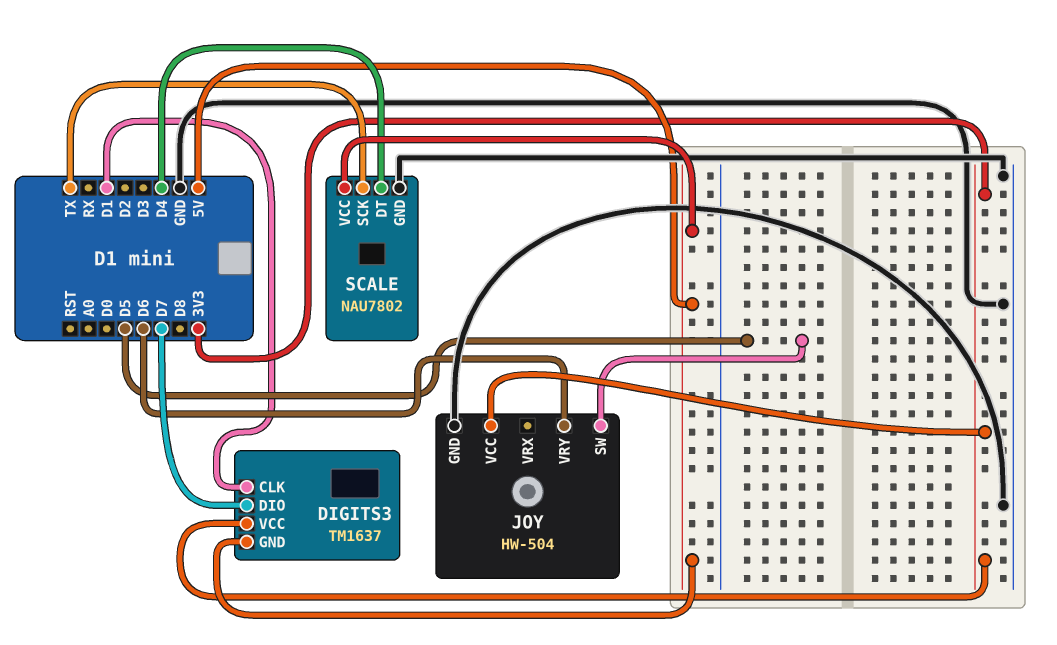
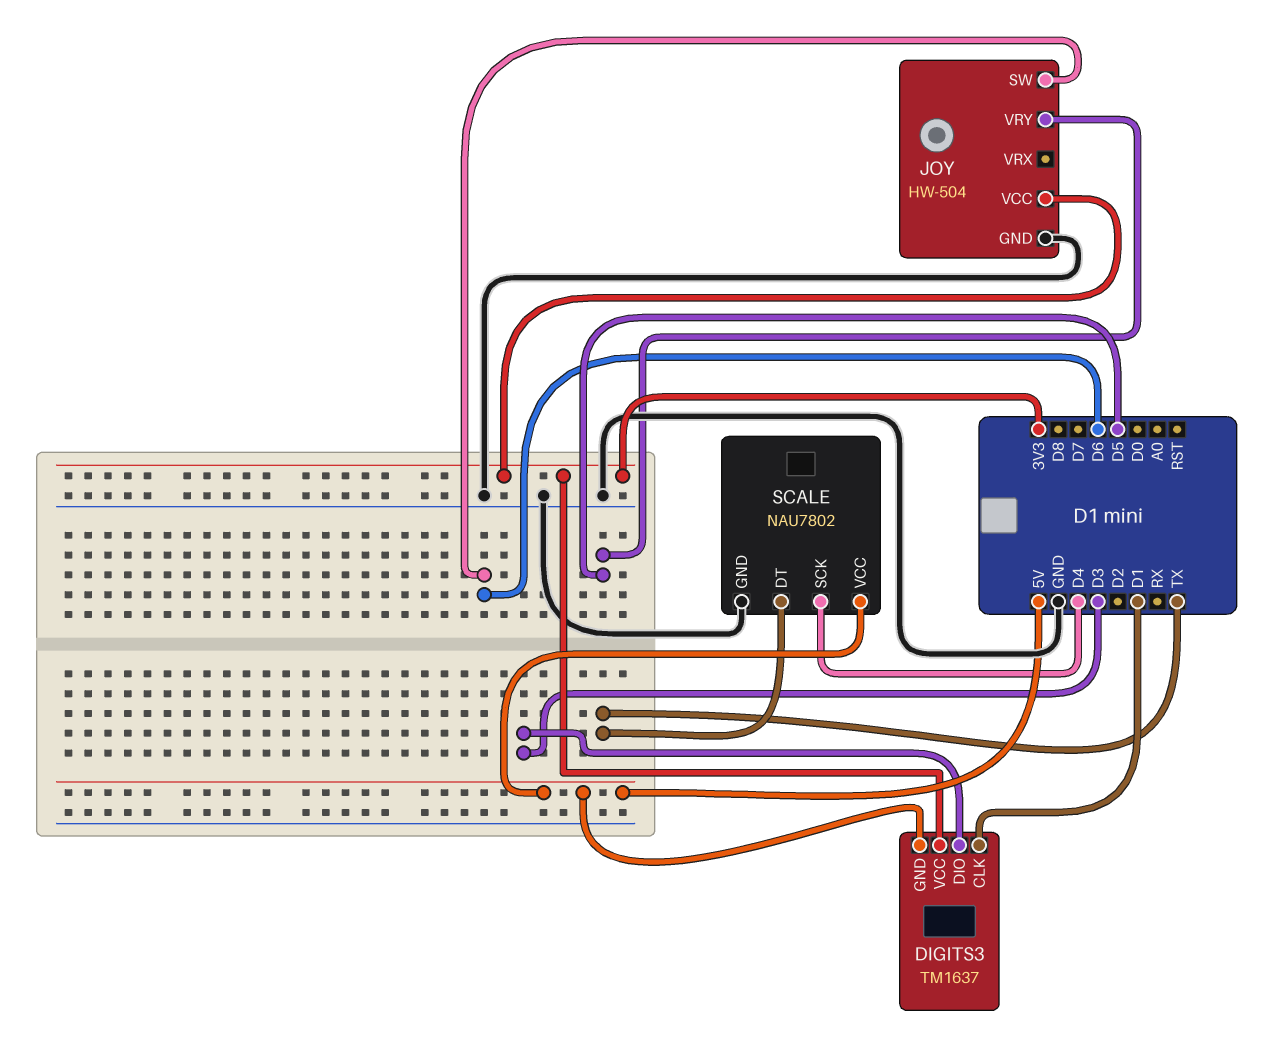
DIGITS3 pin DIO: D7 -> D3
JOY pin SW: D5 -> D6
JOY pin VRY: D6 -> D5
SCALE pin DT: D4 -> TX
SCALE pin SCK: TX -> D4

